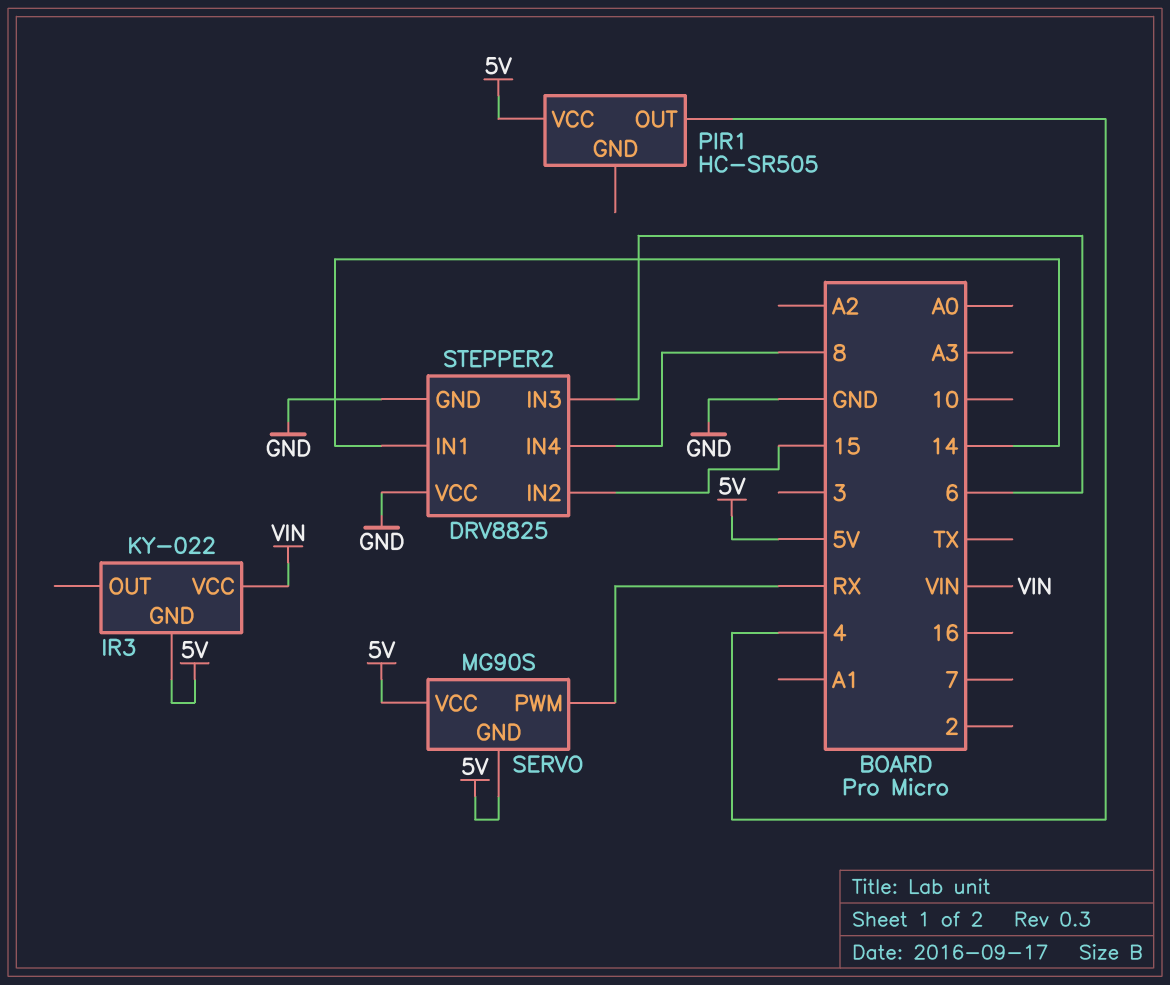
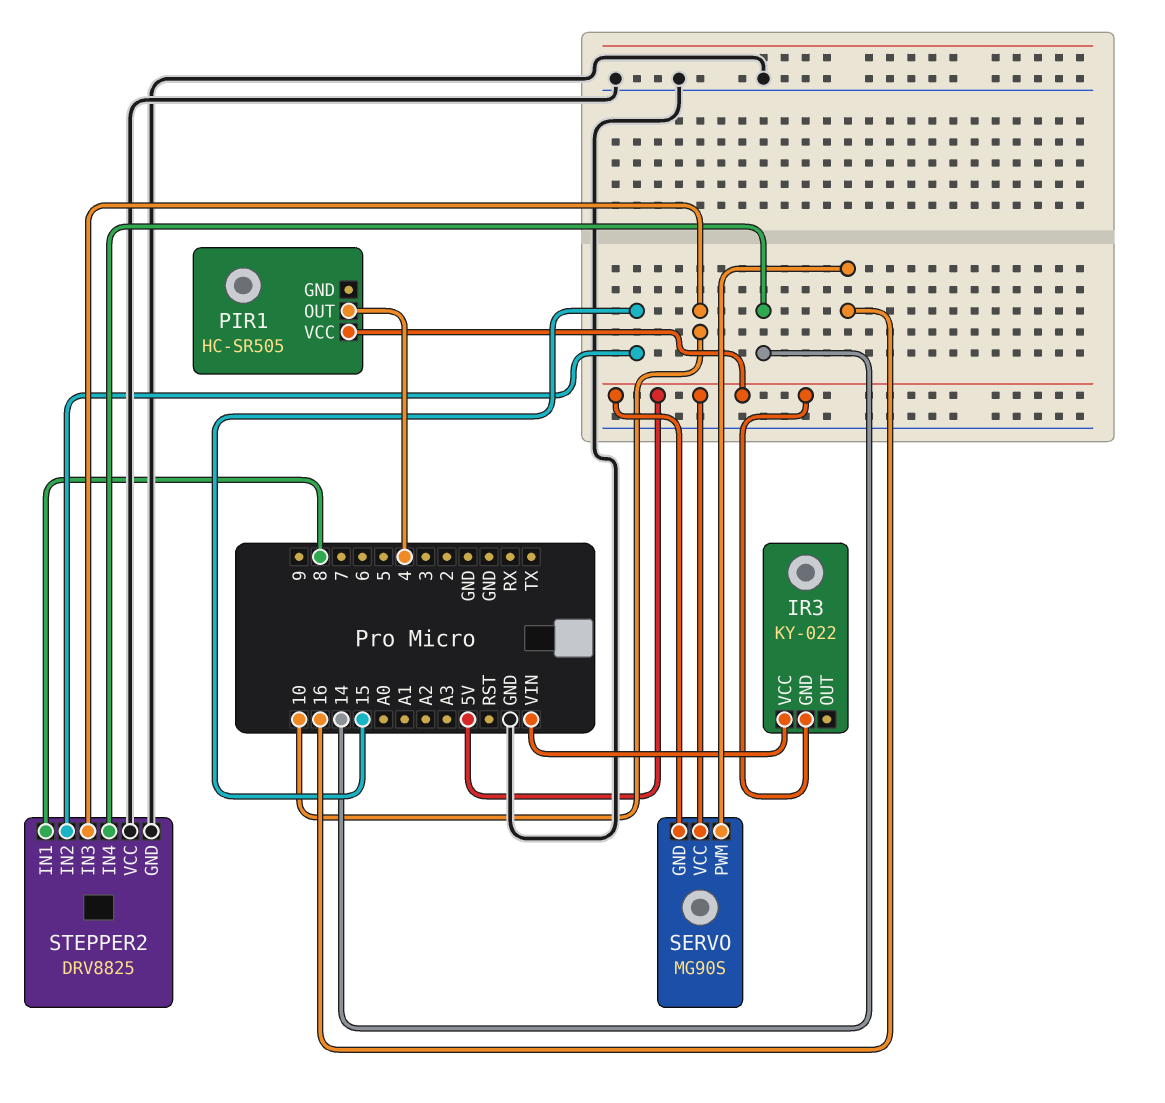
SERVO pin PWM: RX -> 16
STEPPER2 pin IN1: 14 -> 8
STEPPER2 pin IN3: 6 -> 10
STEPPER2 pin IN4: 8 -> 14

